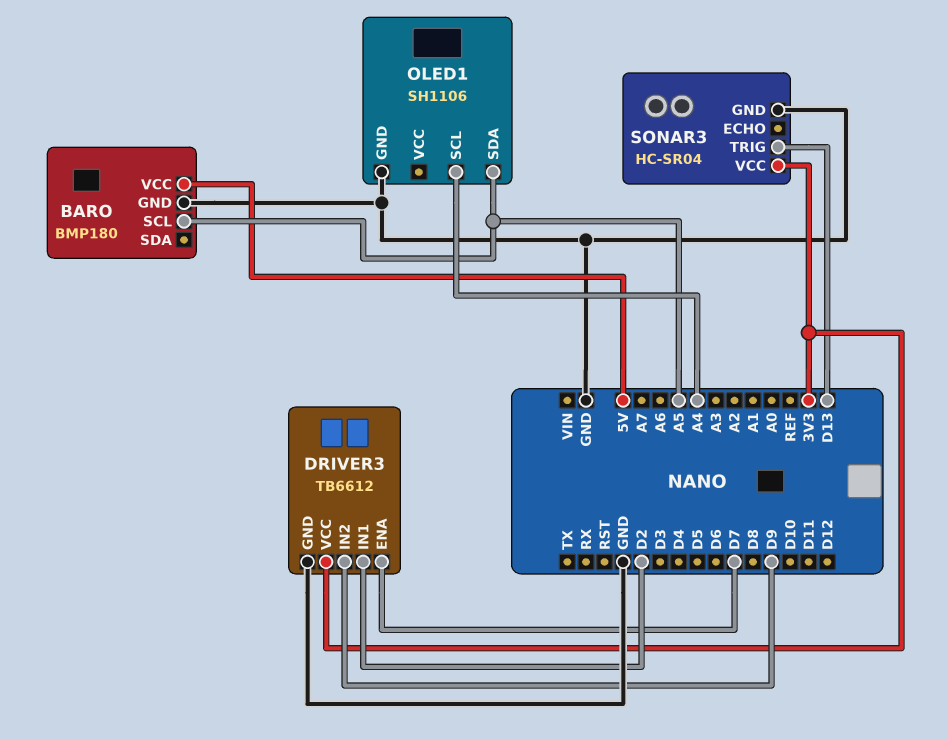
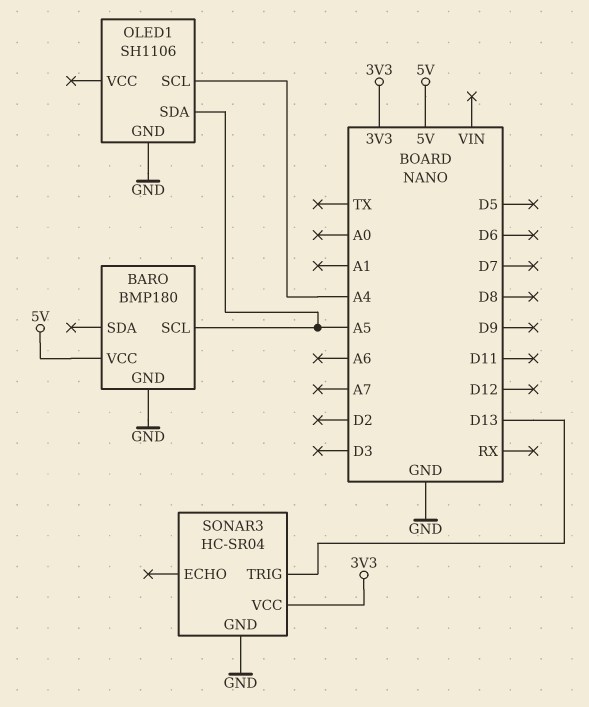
DRIVER3: TB6612 -> none
DRIVER3 pin ENA: D7 -> none
DRIVER3 pin GND: GND -> none
DRIVER3 pin IN1: D2 -> none
DRIVER3 pin IN2: D9 -> none
DRIVER3 pin VCC: 3V3 -> none

